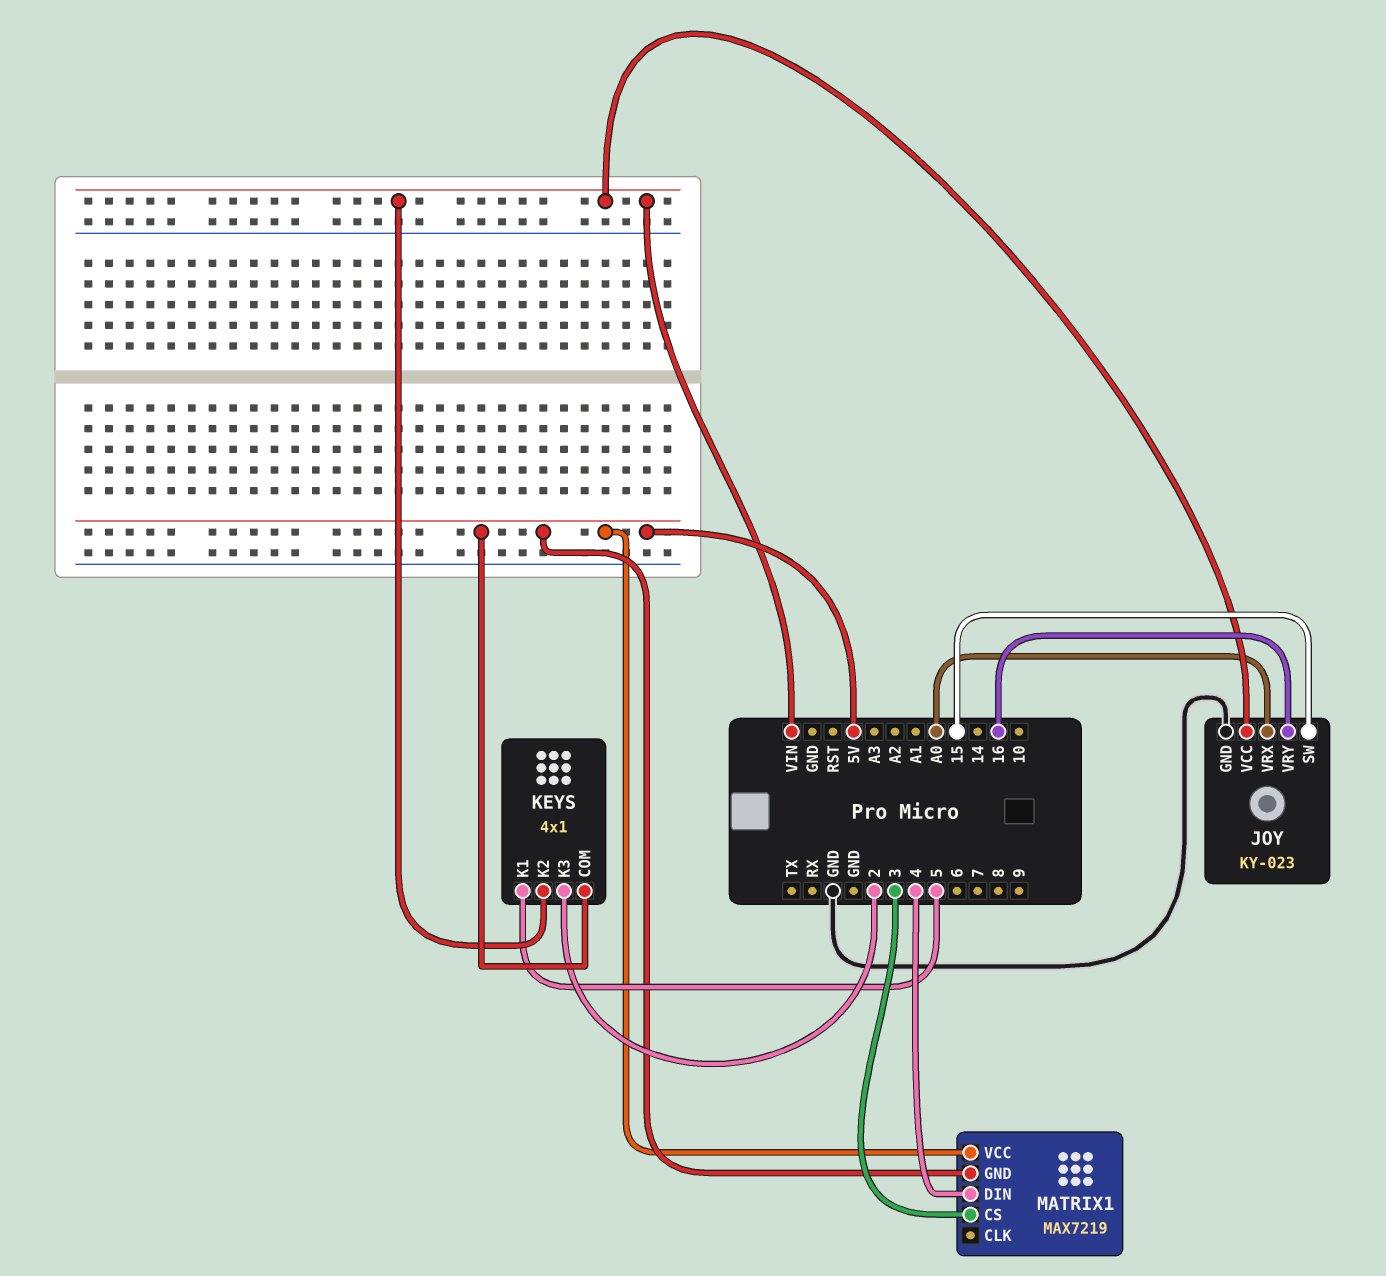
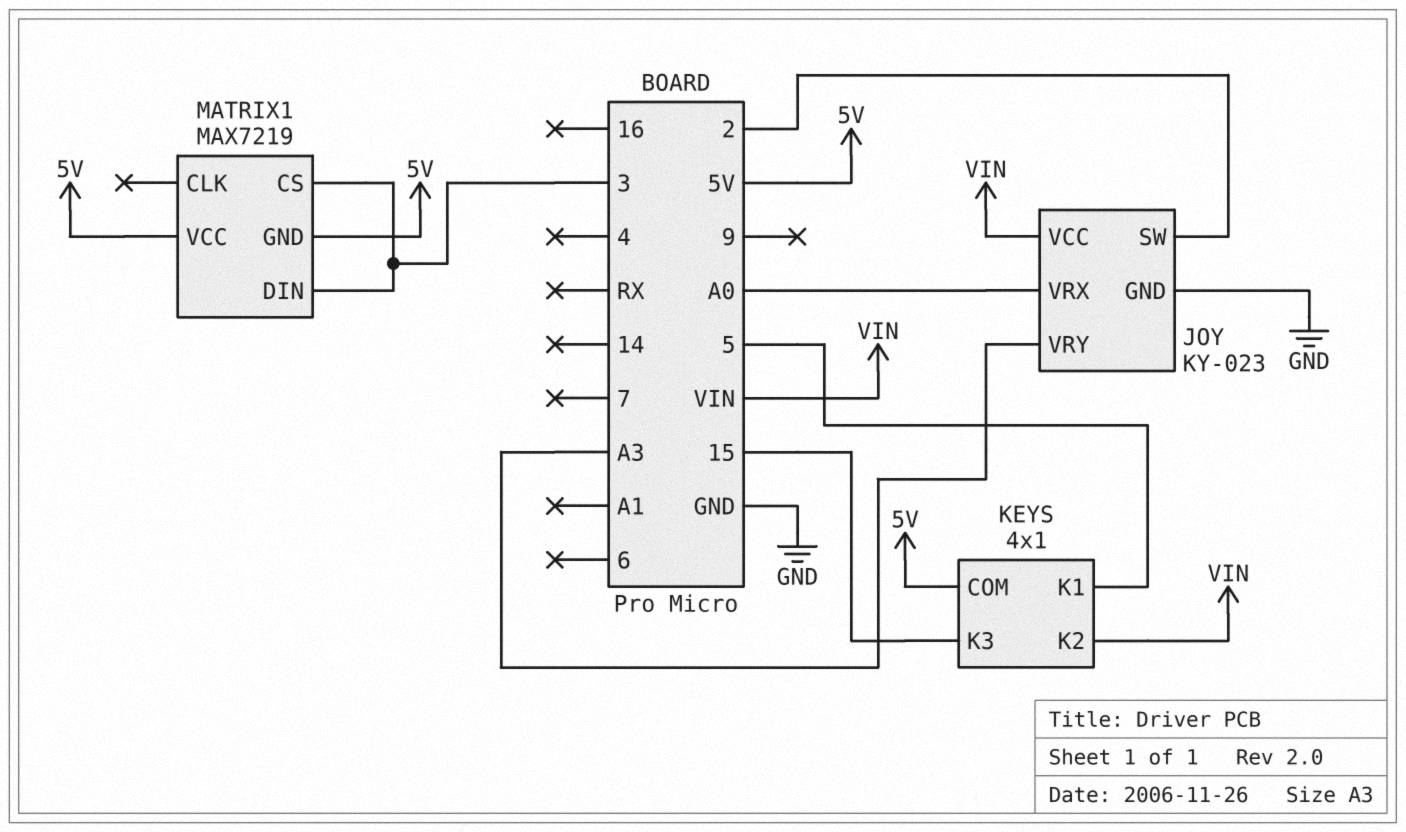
JOY pin SW: 15 -> 2
JOY pin VRY: 16 -> A3
KEYS pin K3: 2 -> 15
MATRIX1 pin DIN: 4 -> 3

